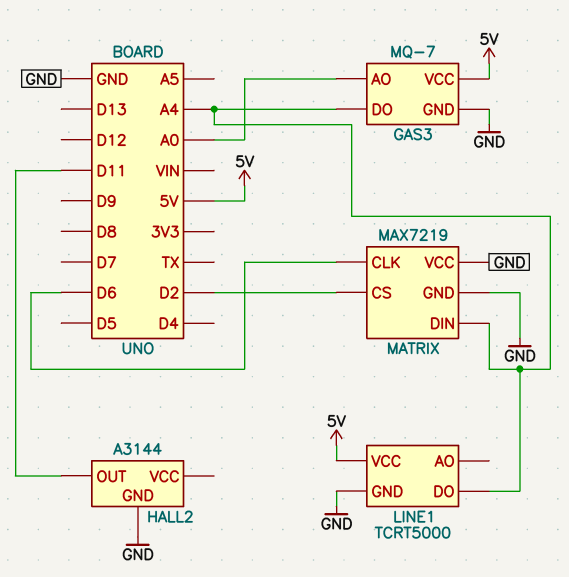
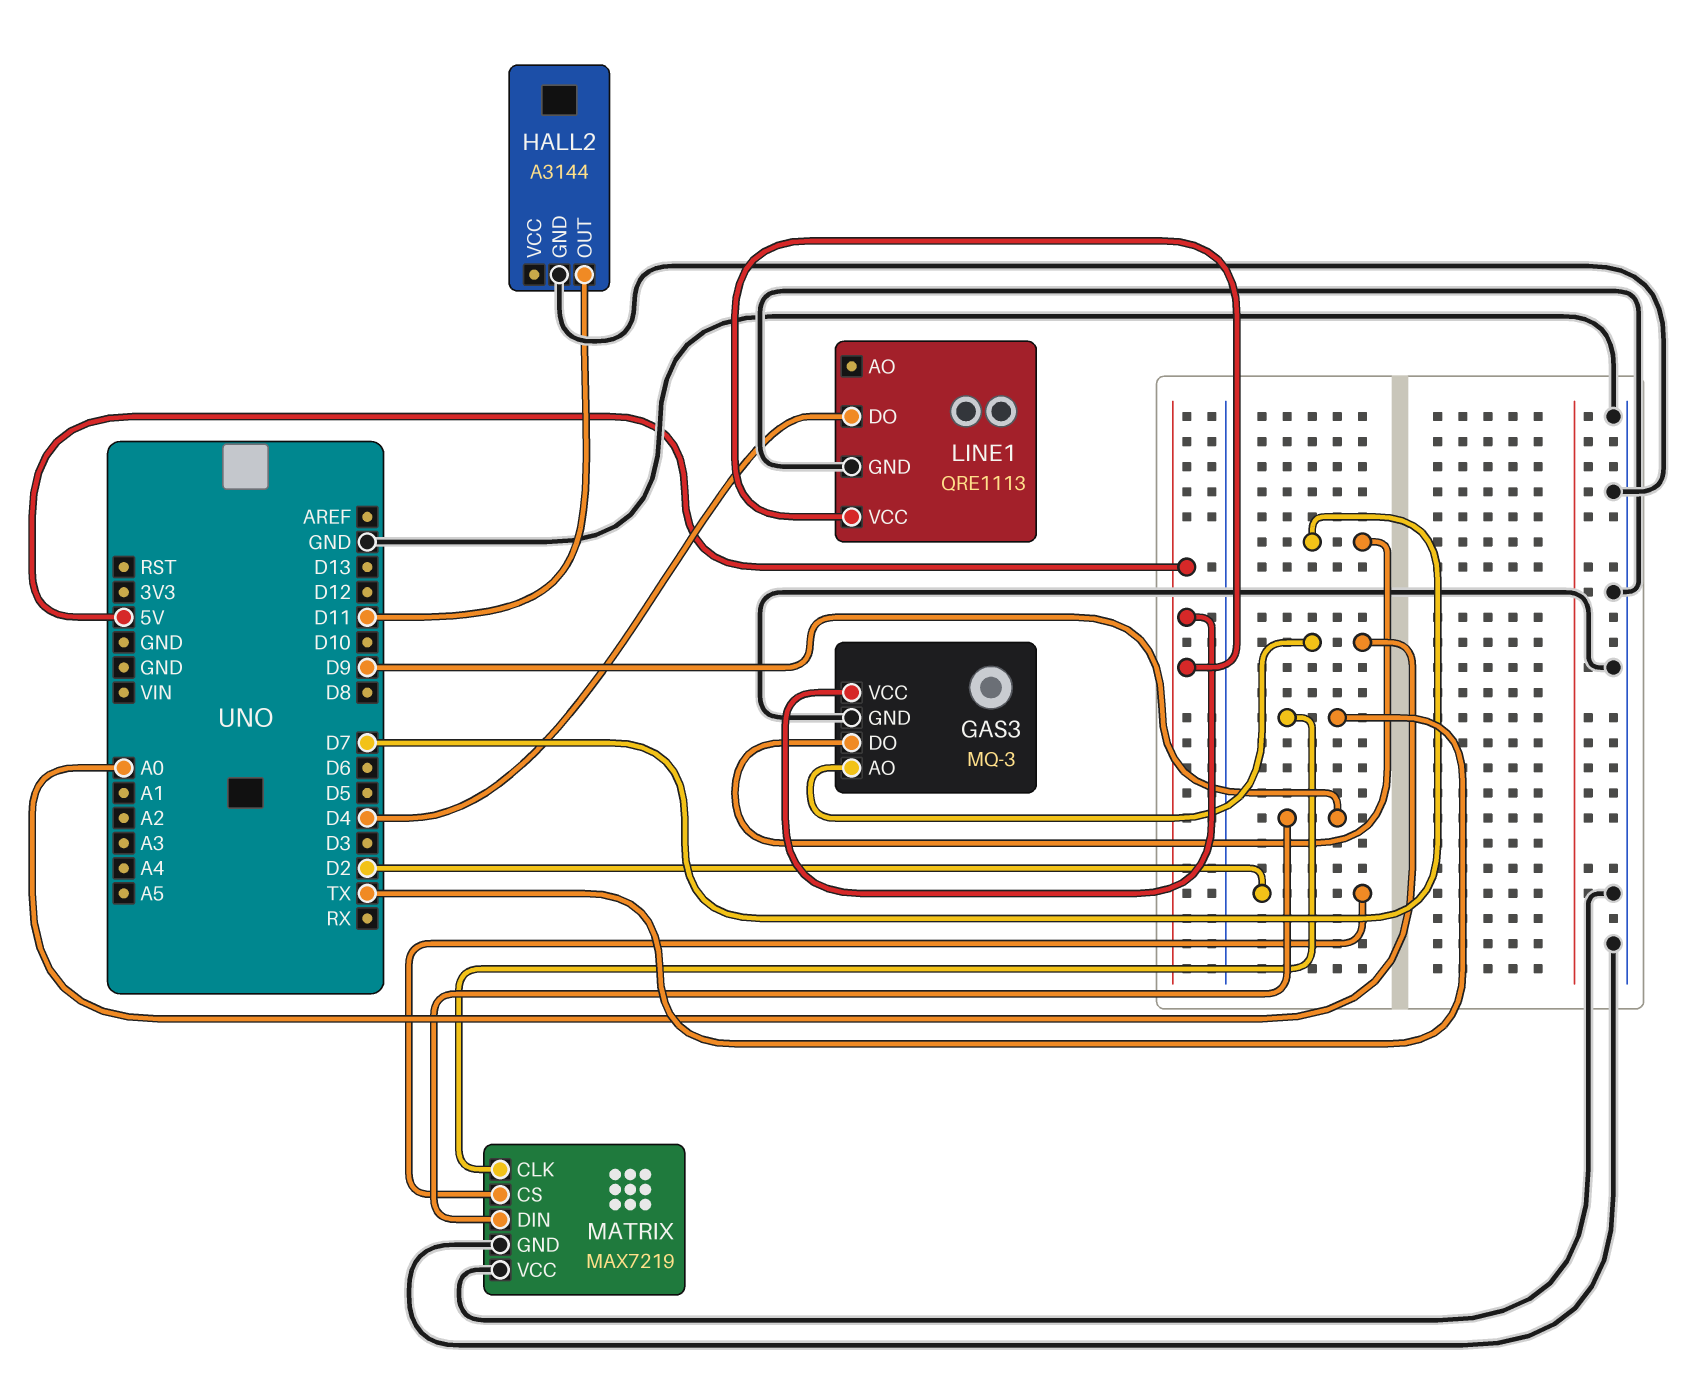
GAS3: MQ-7 -> MQ-3
GAS3 pin DO: A4 -> D7
LINE1: TCRT5000 -> QRE1113
LINE1 pin DO: A4 -> D4
MATRIX pin CLK: D6 -> TX
MATRIX pin DIN: A4 -> D9

